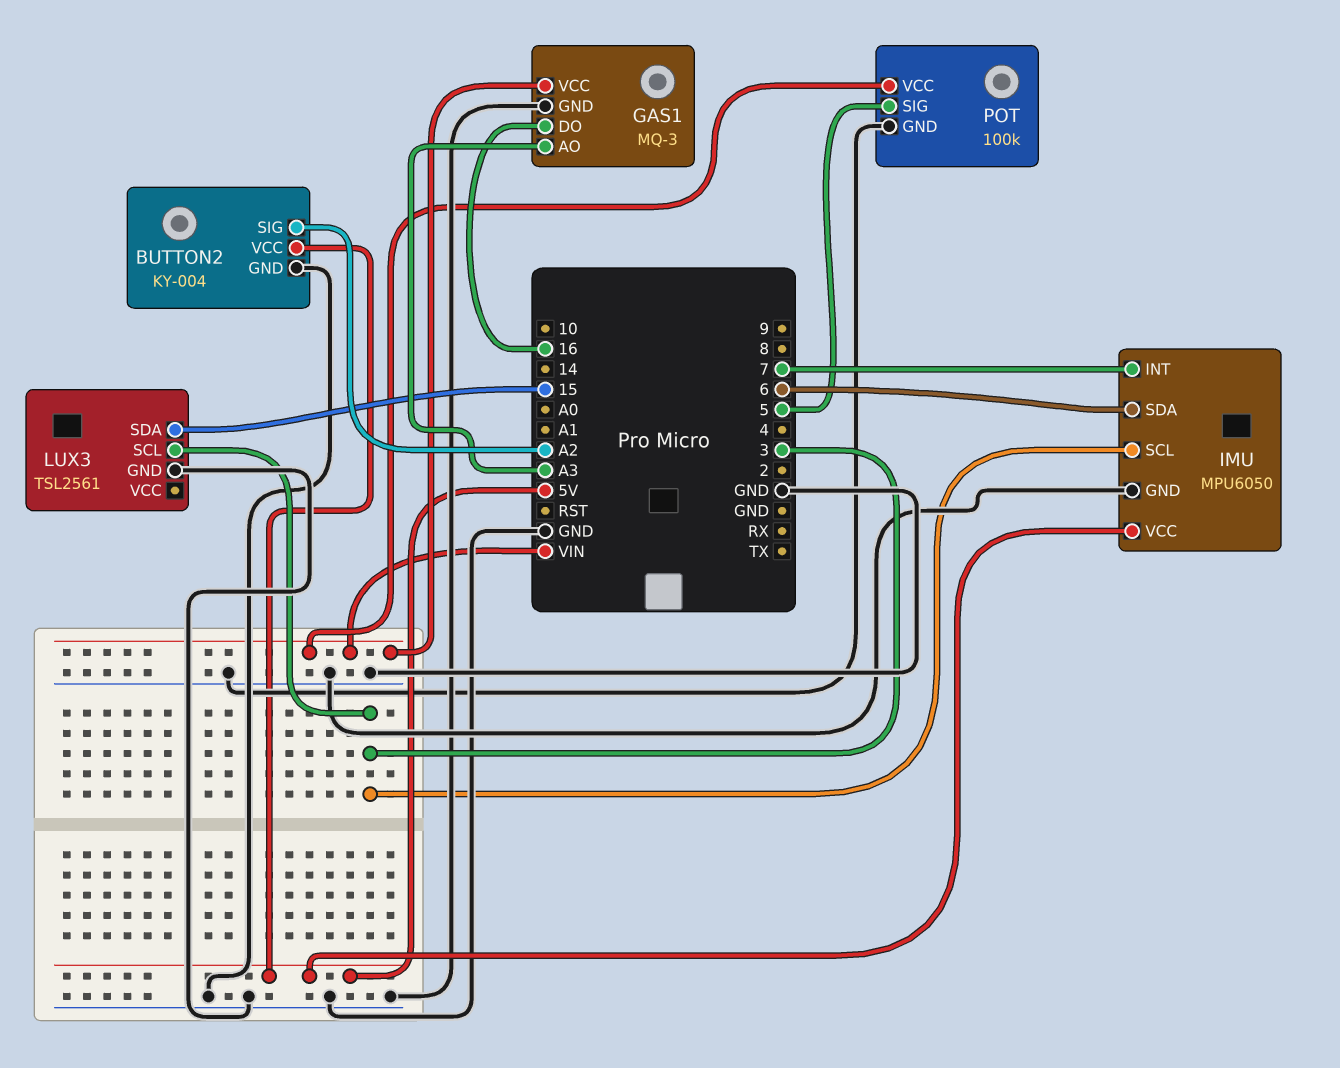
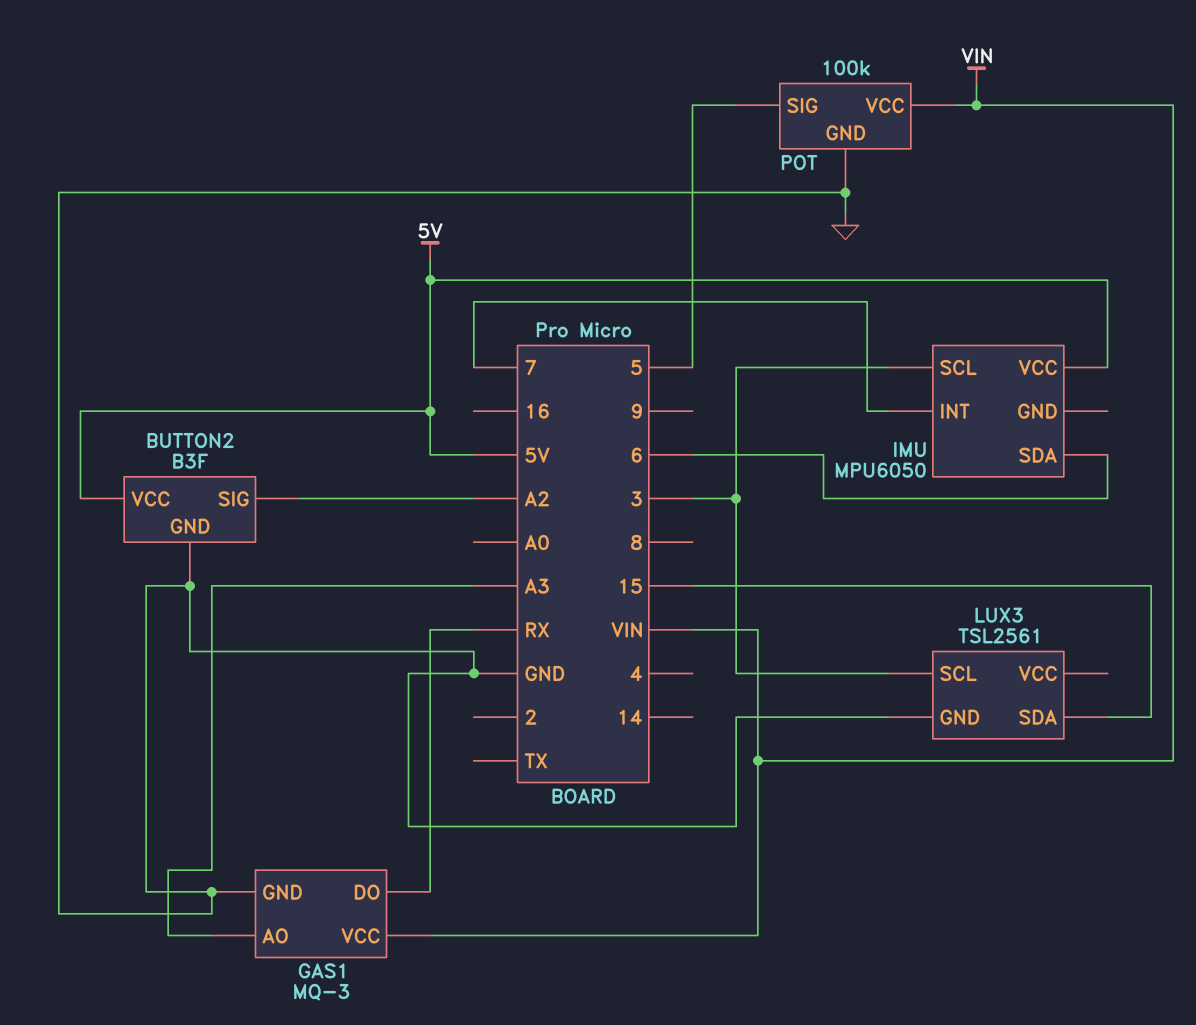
BUTTON2: KY-004 -> B3F
GAS1 pin DO: 16 -> RX
IMU pin GND: GND -> none

